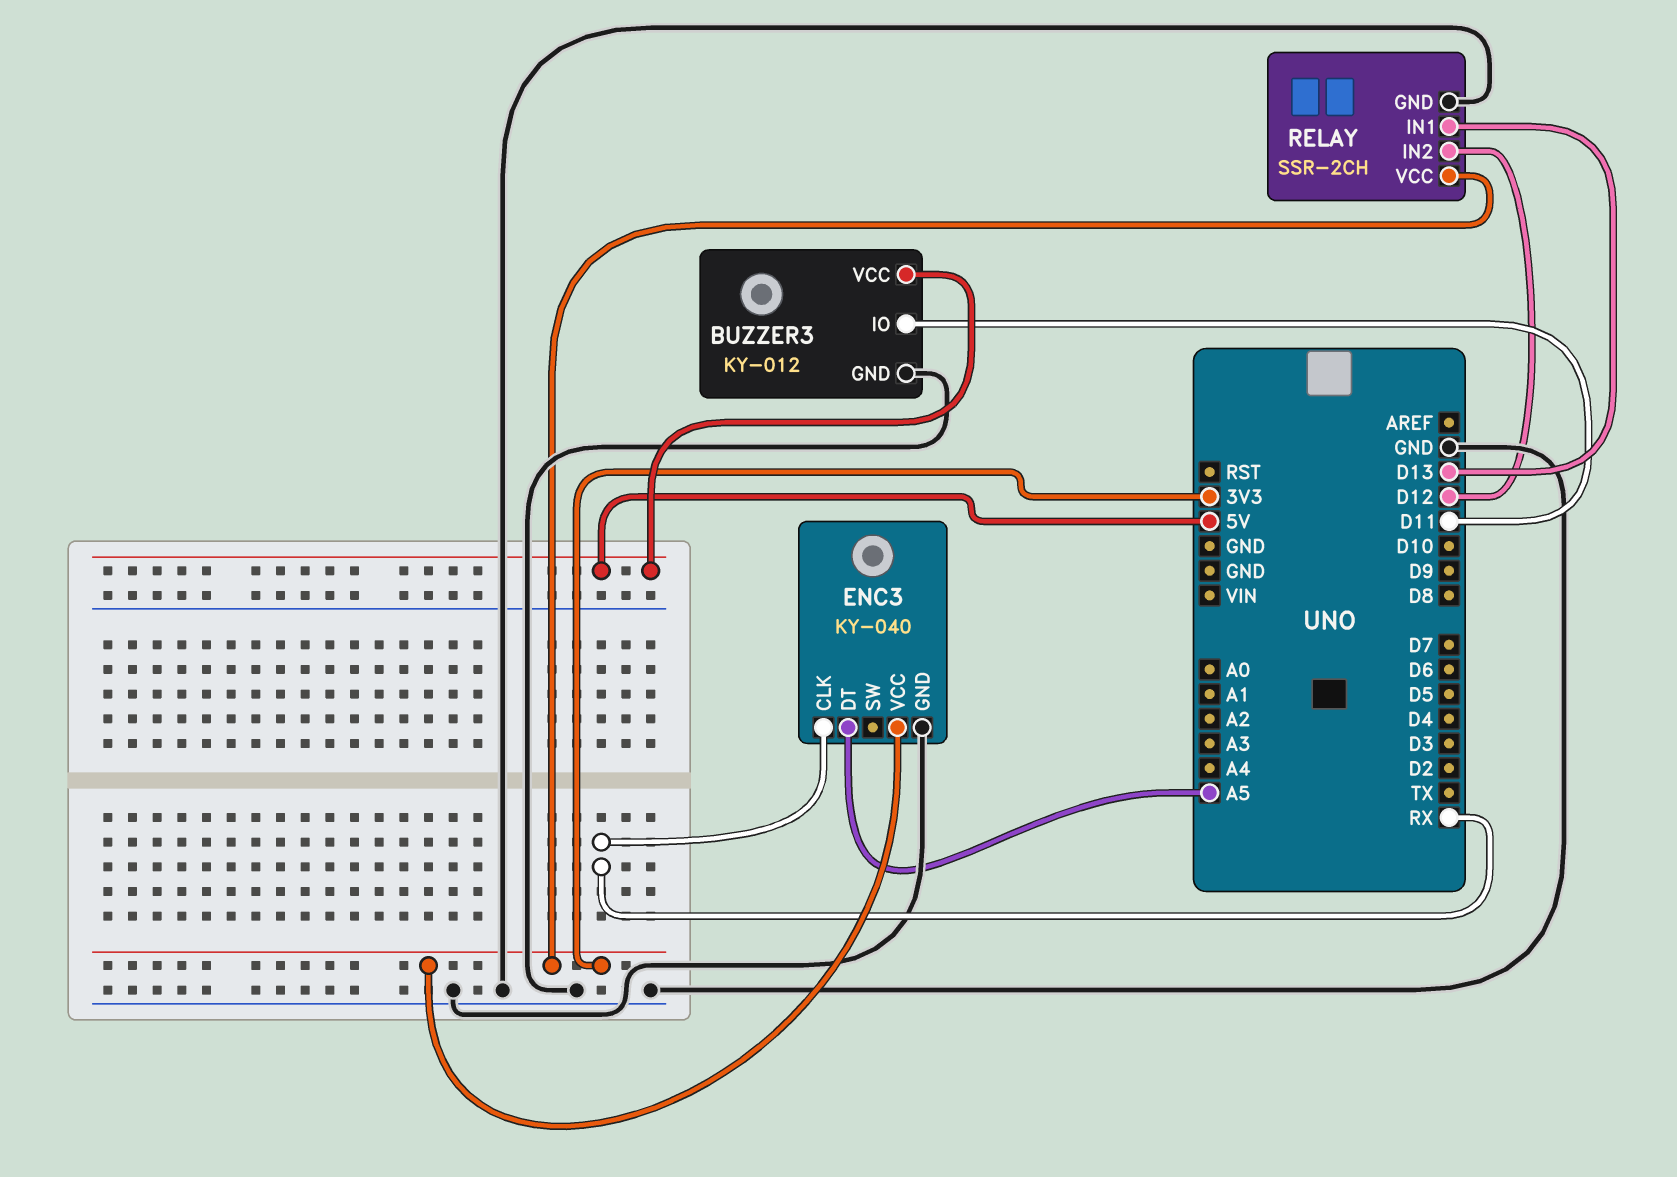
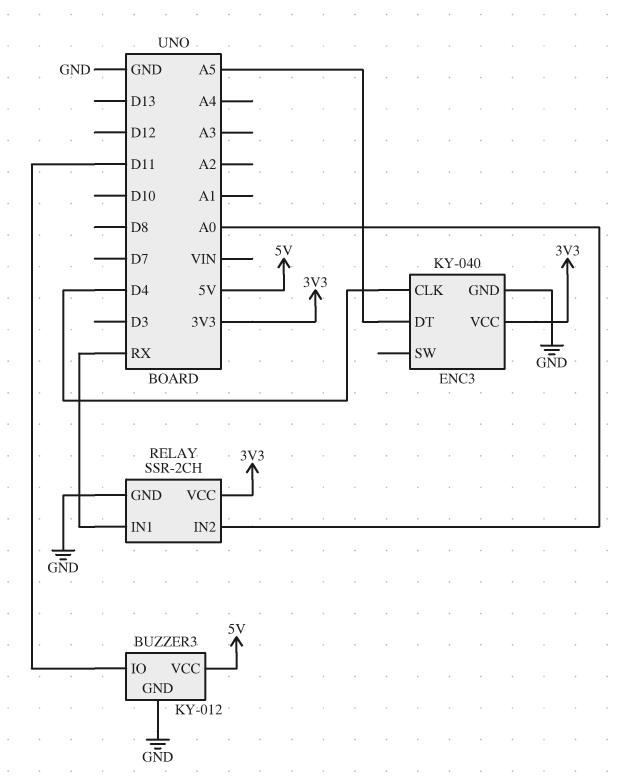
ENC3 pin CLK: RX -> D4
RELAY pin IN1: D13 -> RX
RELAY pin IN2: D12 -> A0

